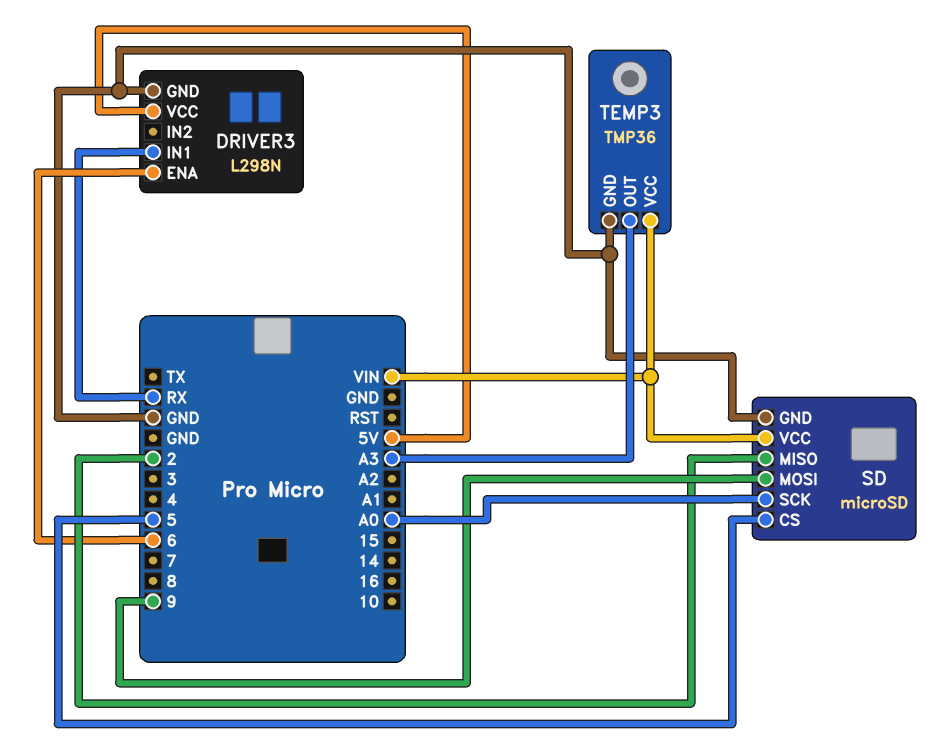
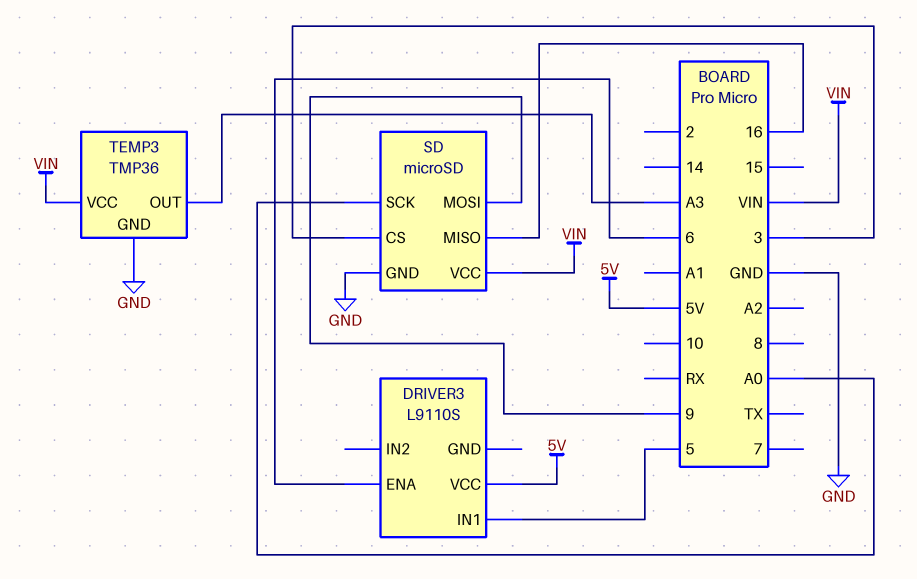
DRIVER3: L298N -> L9110S
DRIVER3 pin GND: GND -> none
DRIVER3 pin IN1: RX -> 5
SD pin CS: 5 -> 3
SD pin MISO: 2 -> 16

